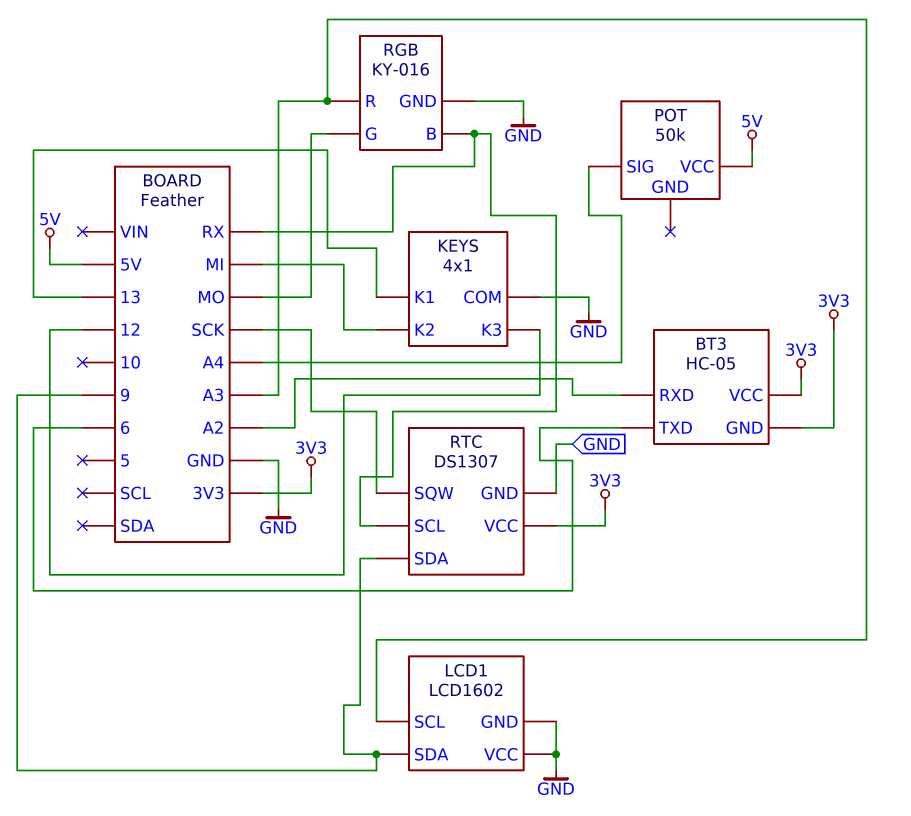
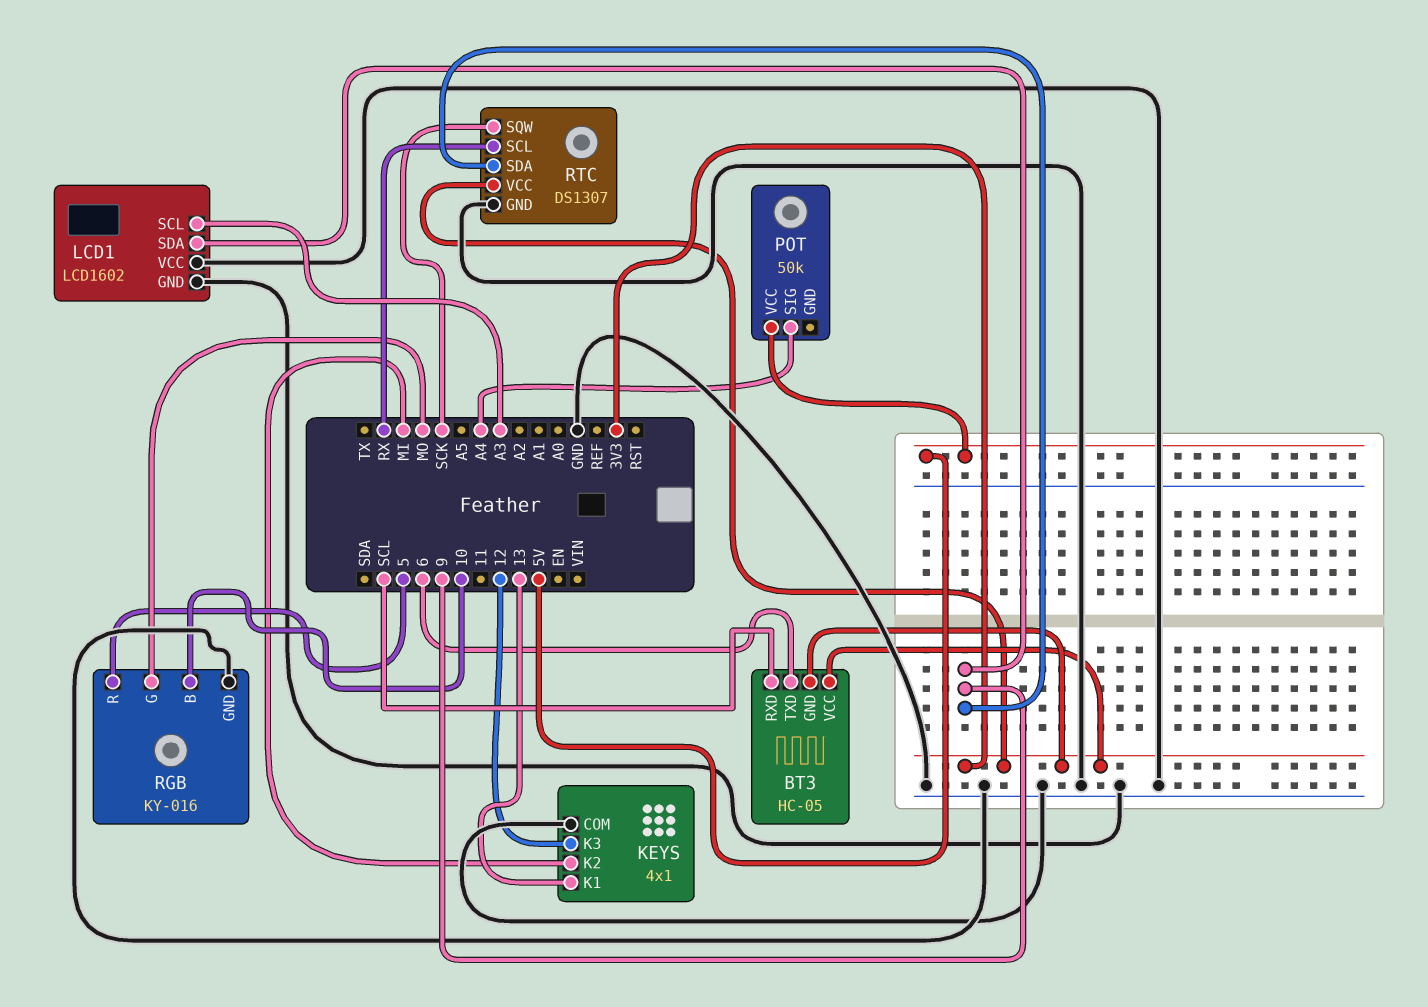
BT3 pin RXD: A2 -> SCL
RGB pin B: RX -> 10
RGB pin R: A3 -> 5

